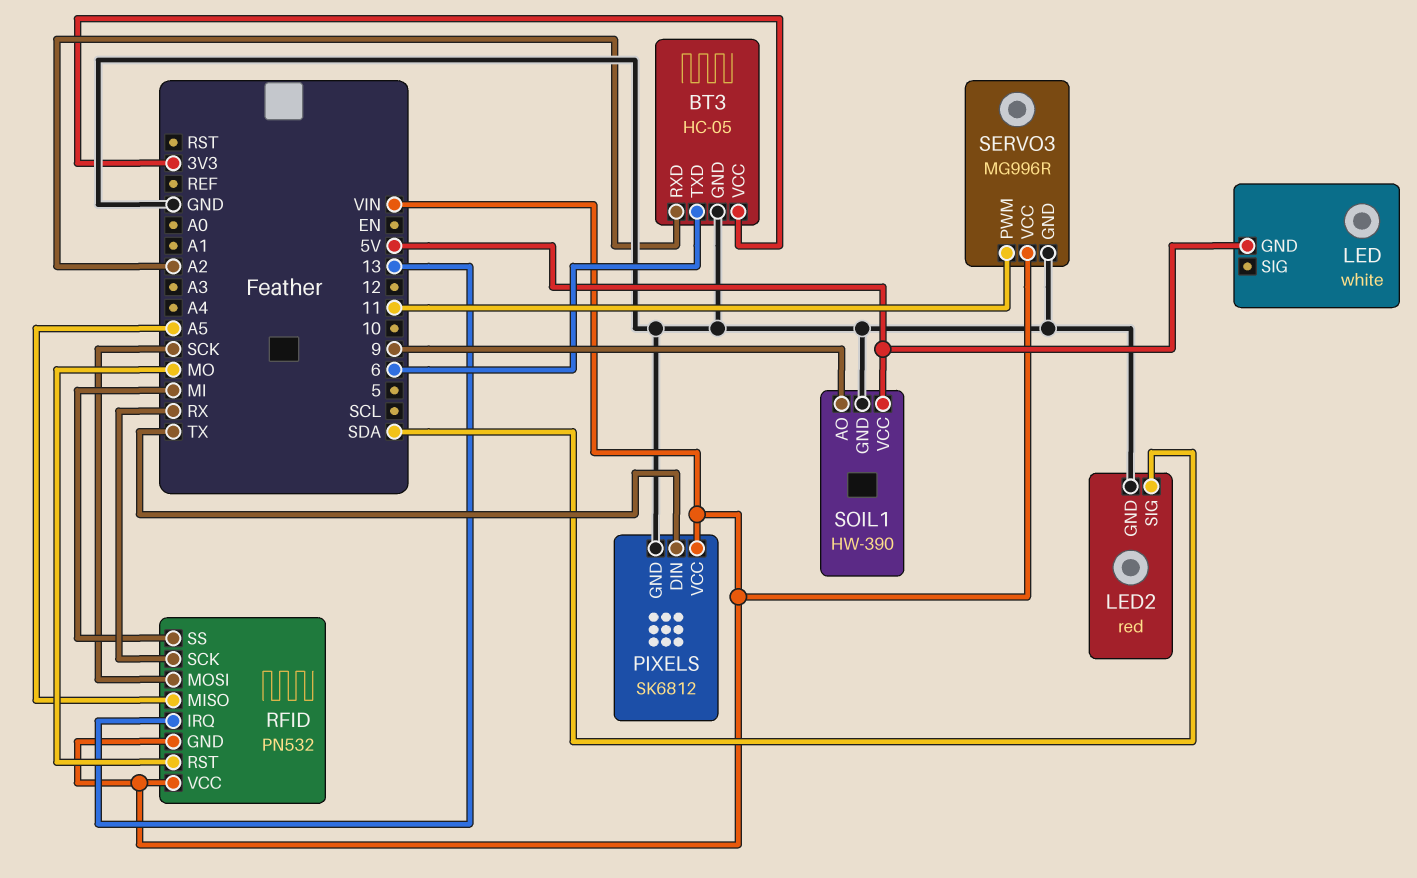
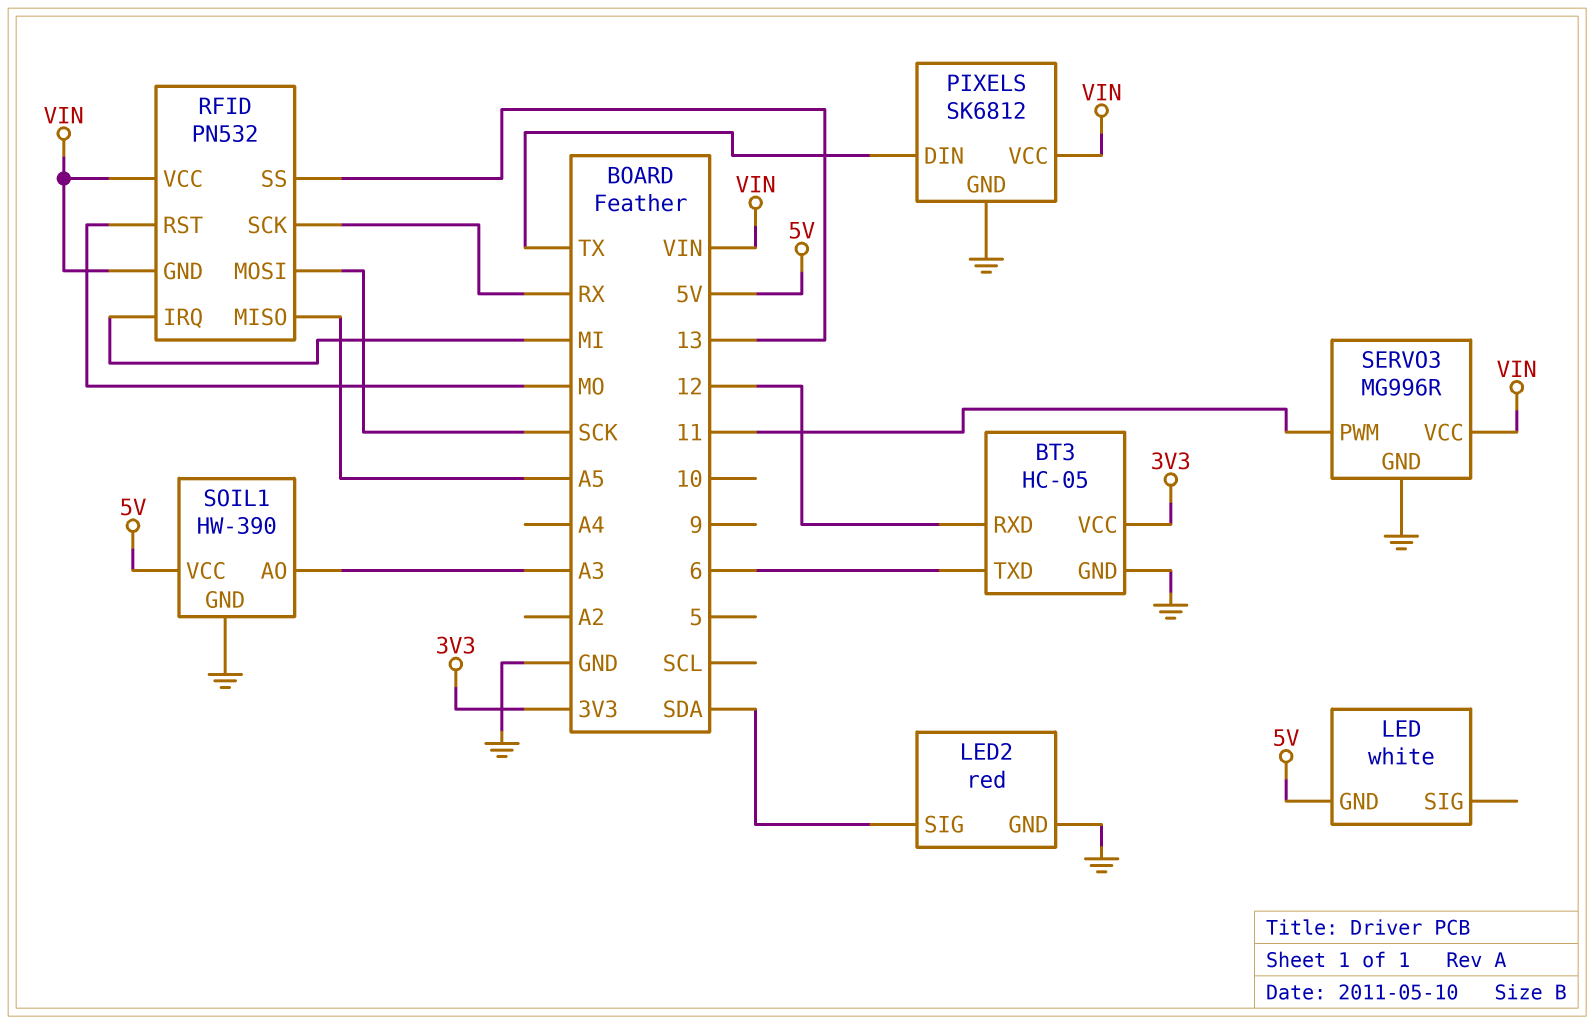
BT3 pin RXD: A2 -> 12
RFID pin IRQ: 13 -> MI
RFID pin SS: MI -> 13
SOIL1 pin AO: 9 -> A3

